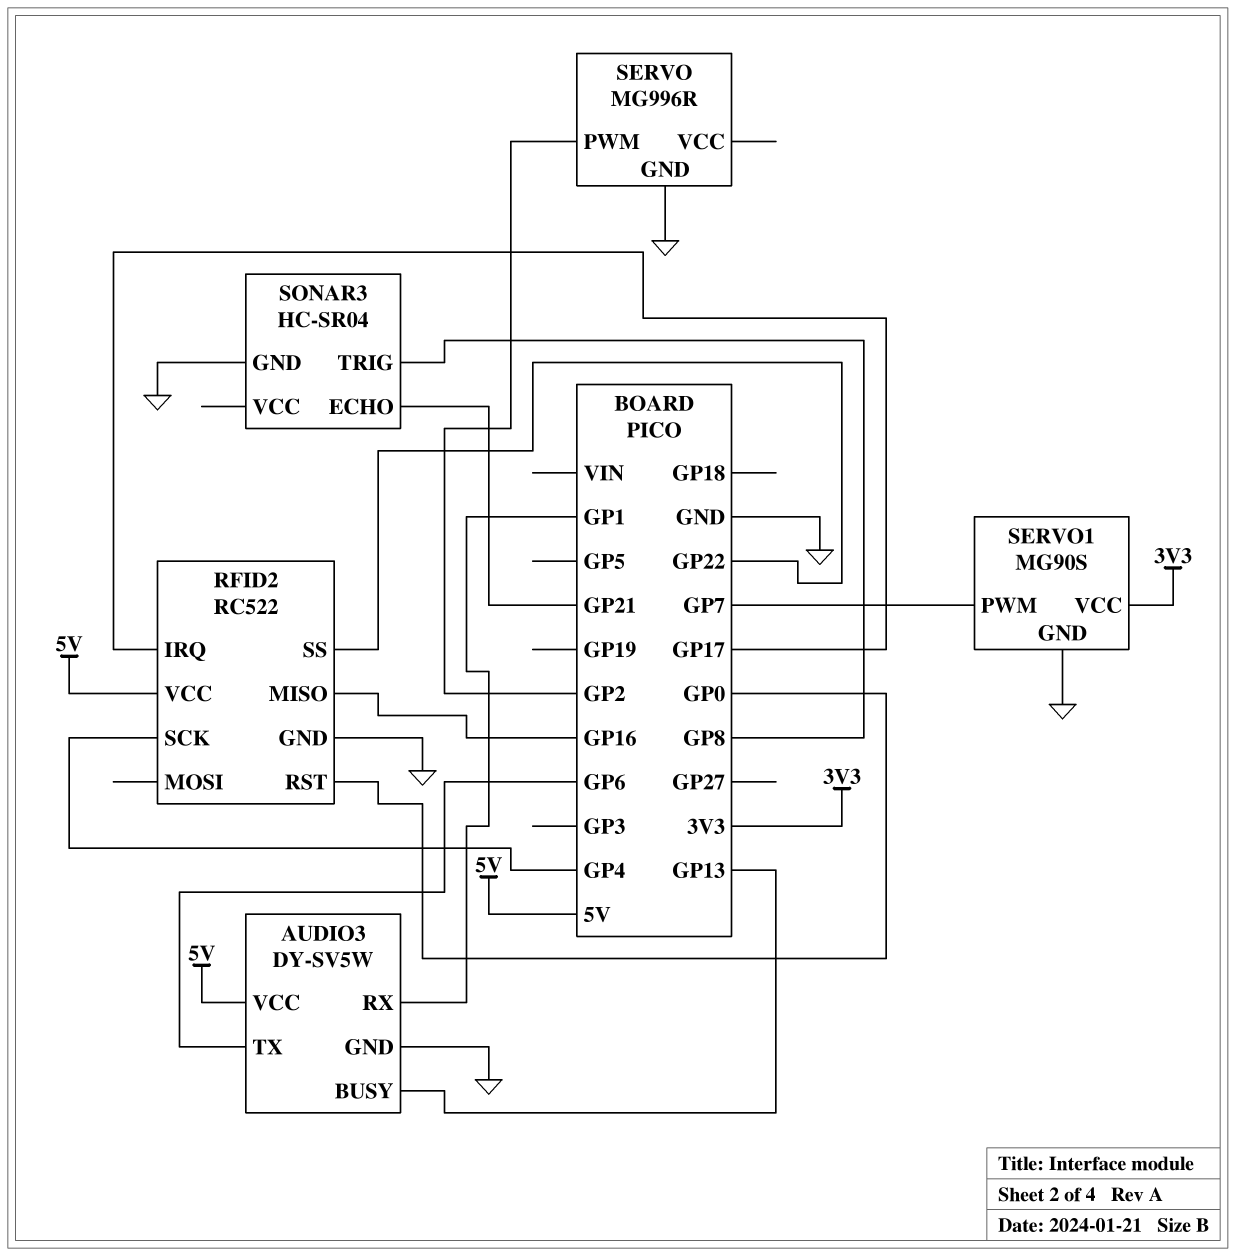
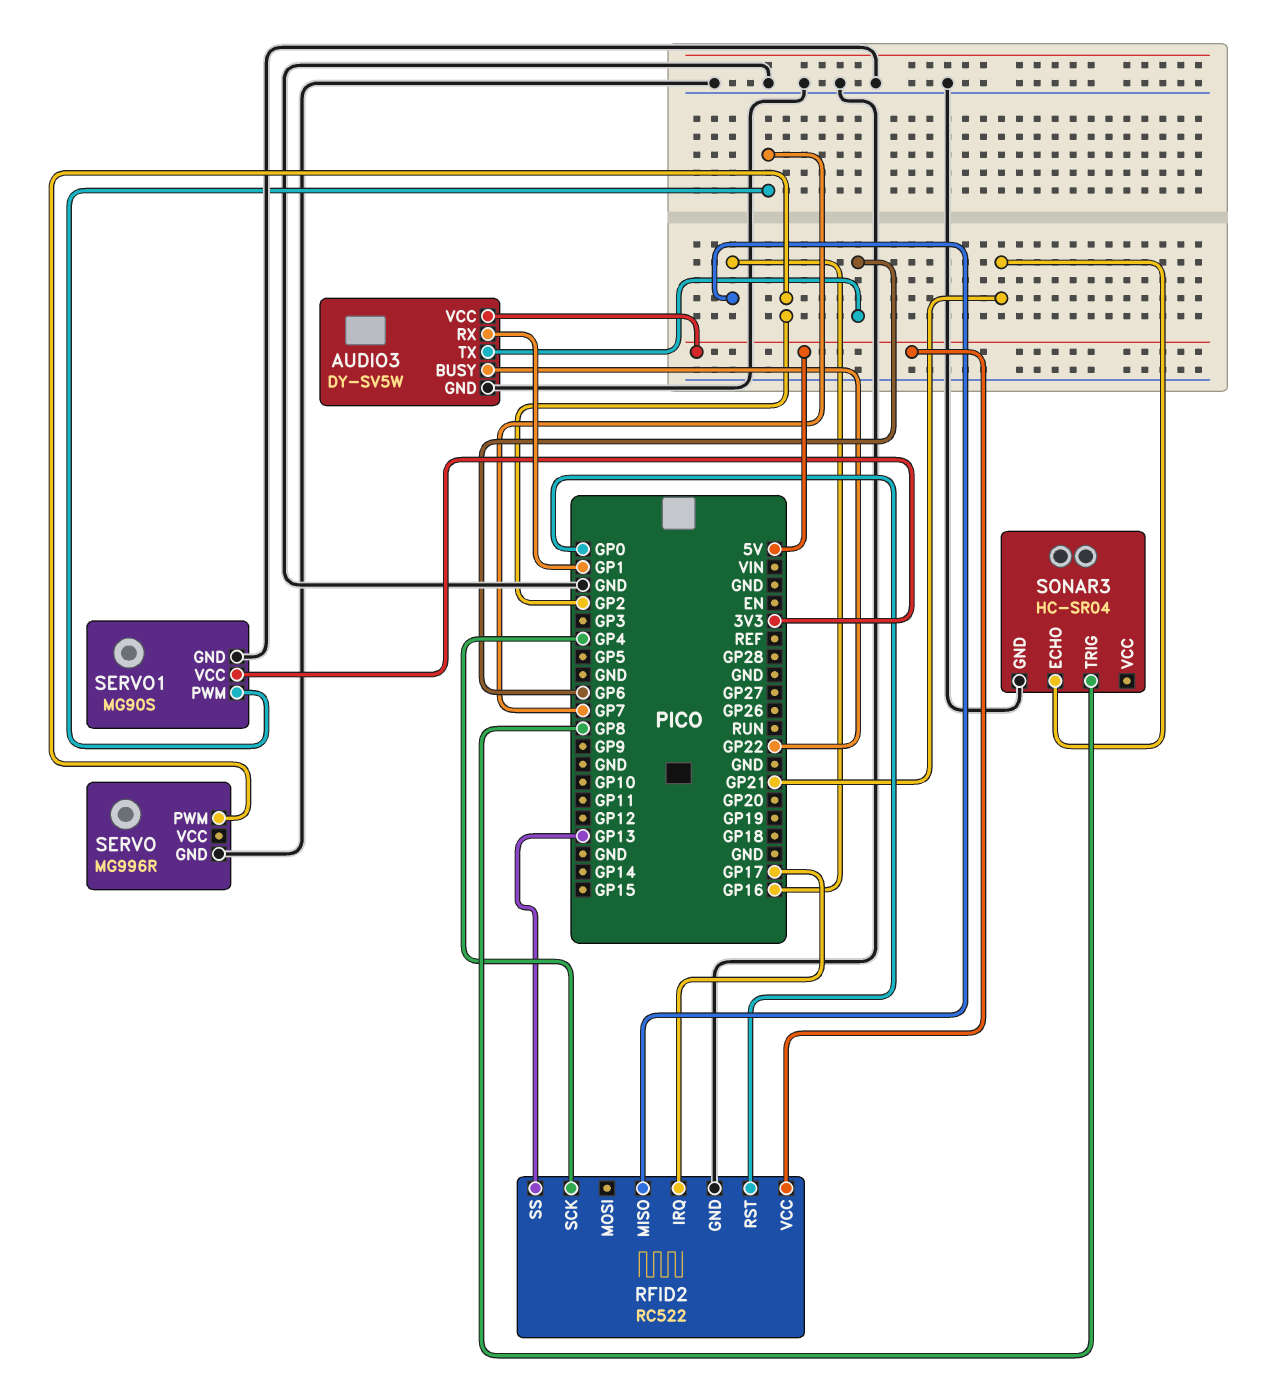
AUDIO3 pin BUSY: GP13 -> GP22
RFID2 pin SS: GP22 -> GP13

